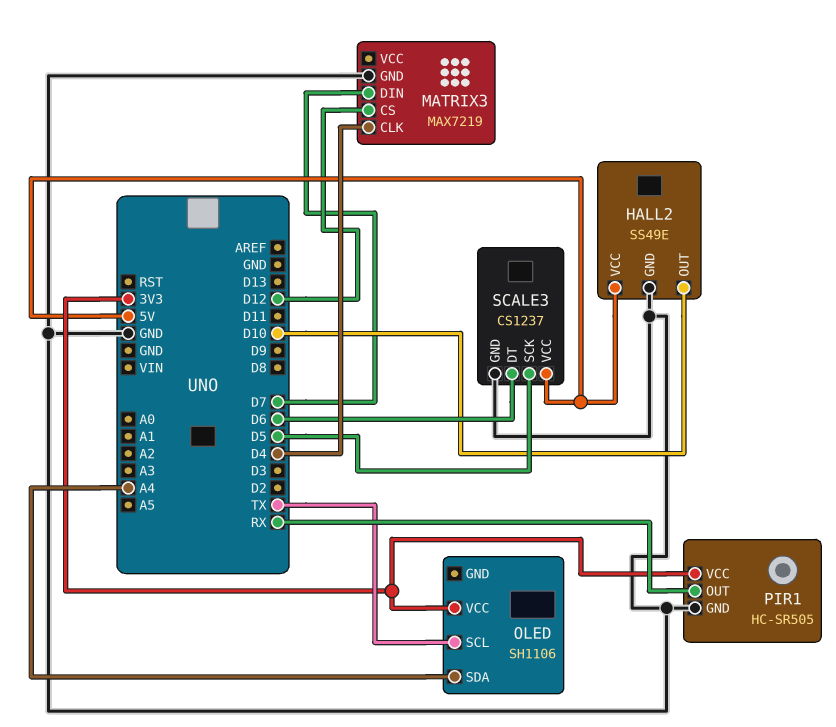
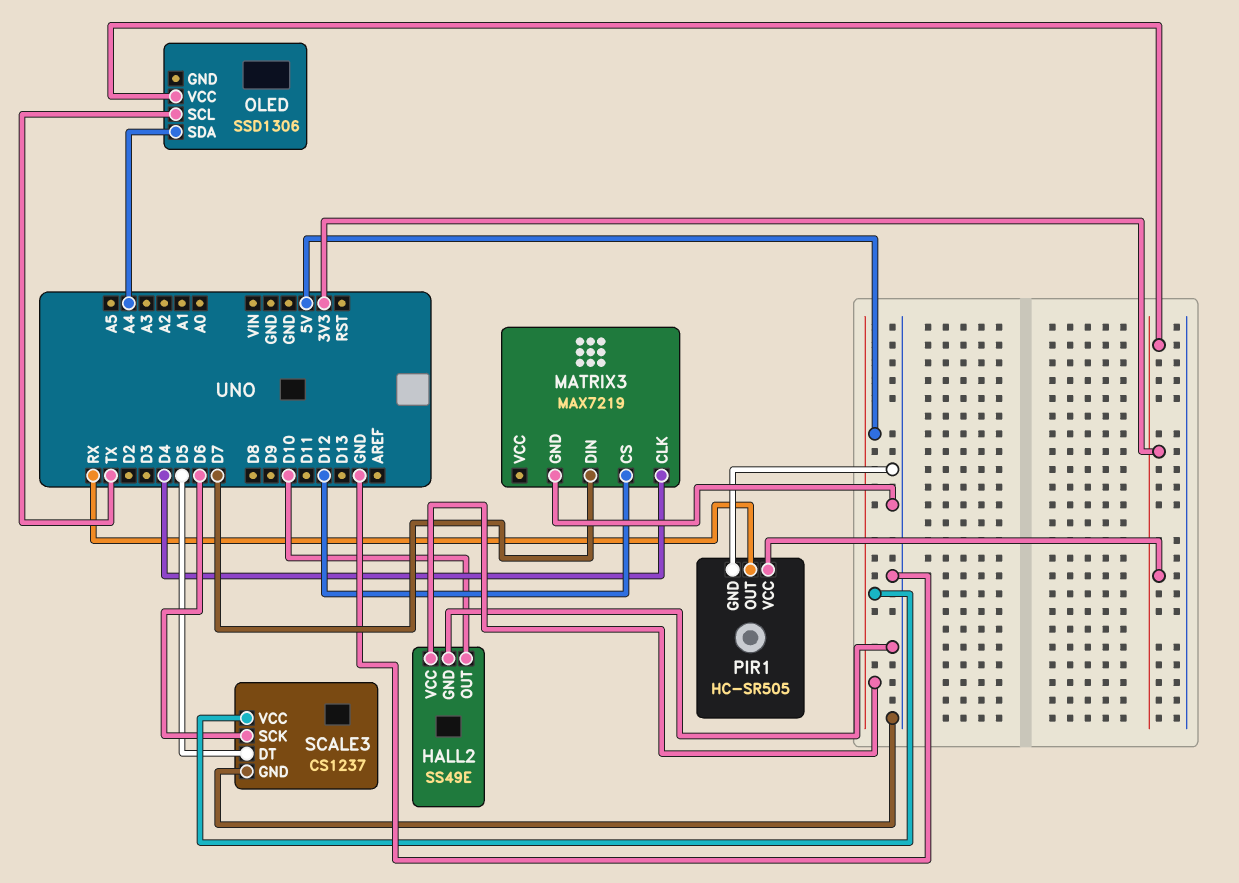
OLED: SH1106 -> SSD1306
SCALE3 pin DT: D6 -> D5
SCALE3 pin SCK: D5 -> D6

